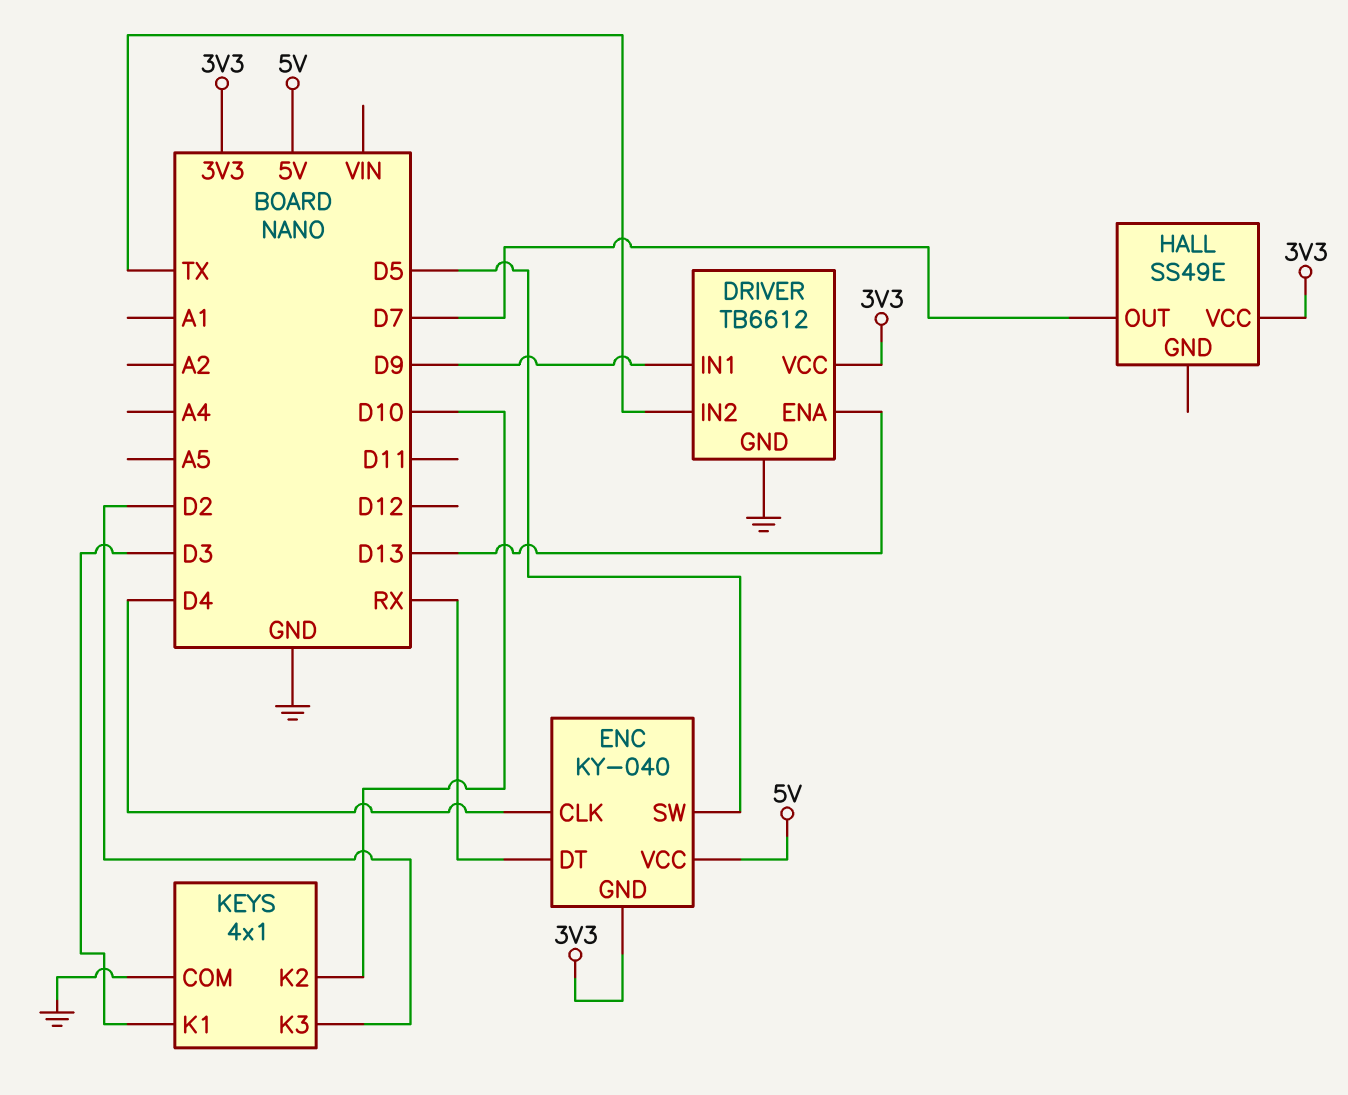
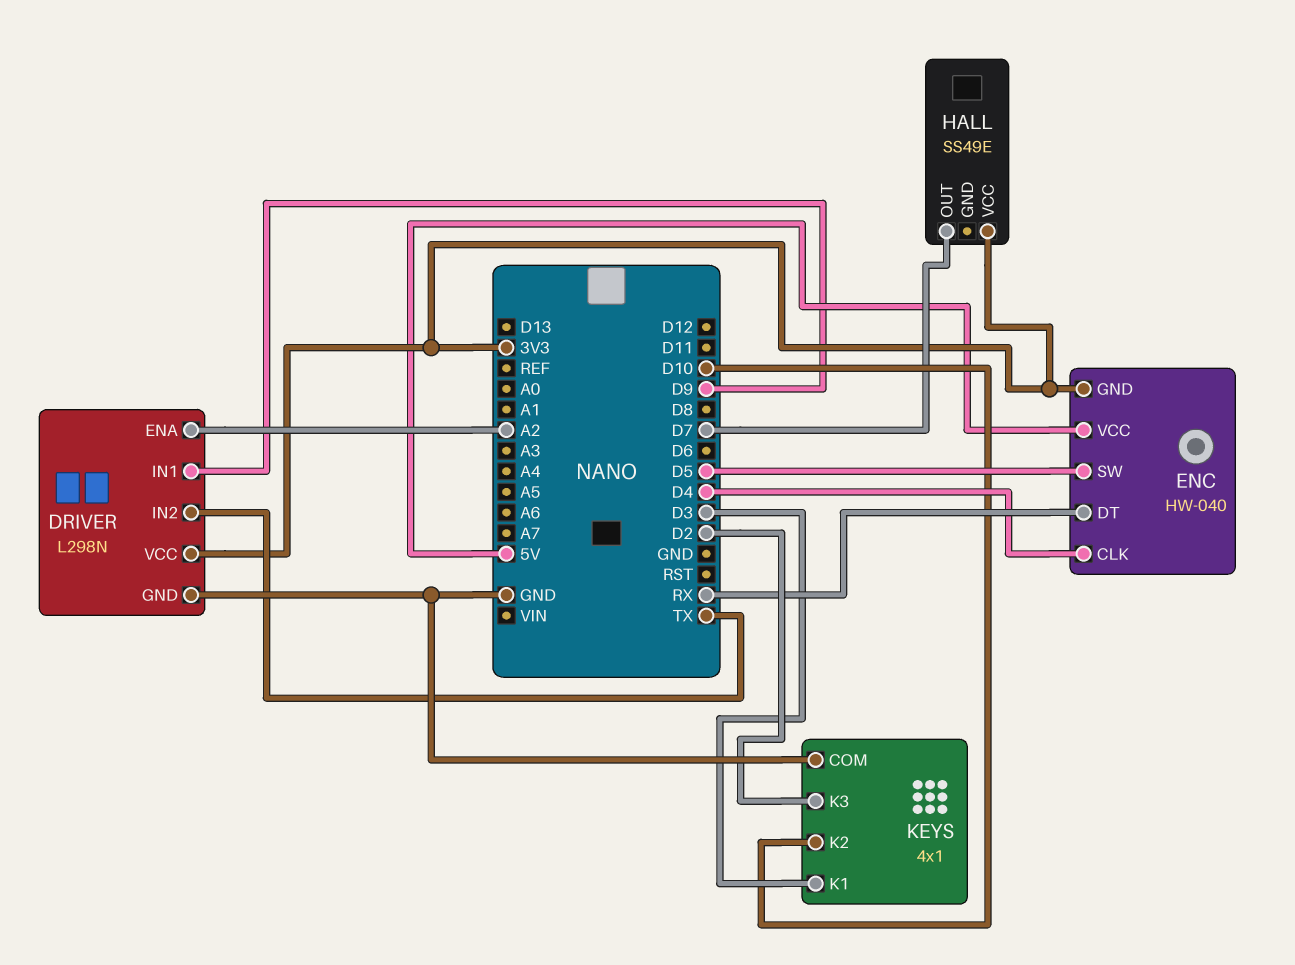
DRIVER: TB6612 -> L298N
DRIVER pin ENA: D13 -> A2
ENC: KY-040 -> HW-040

